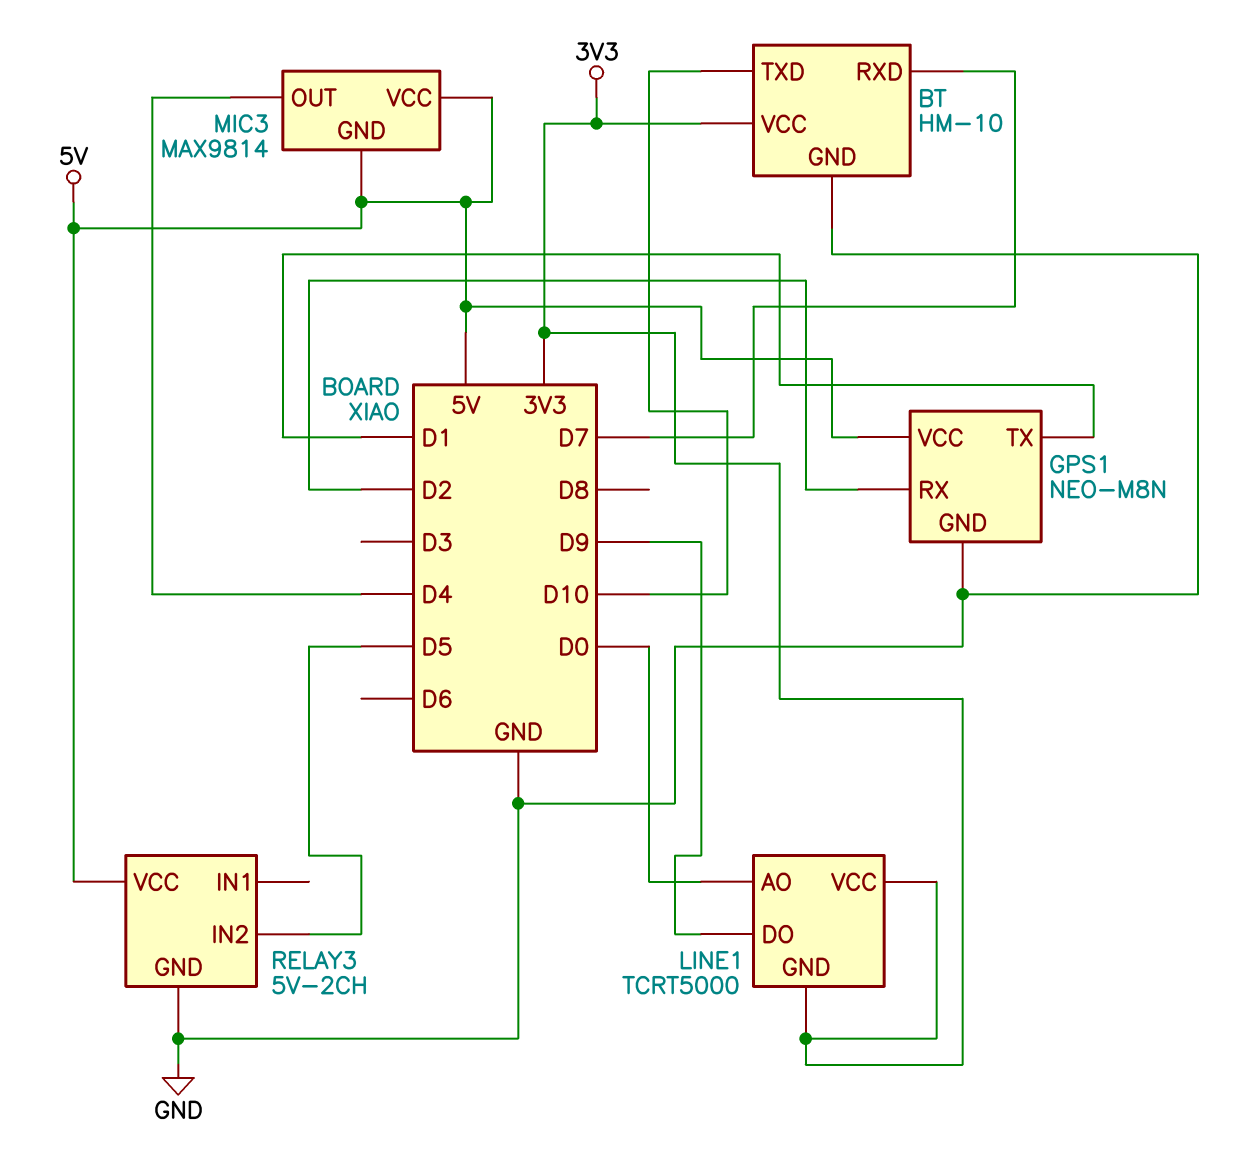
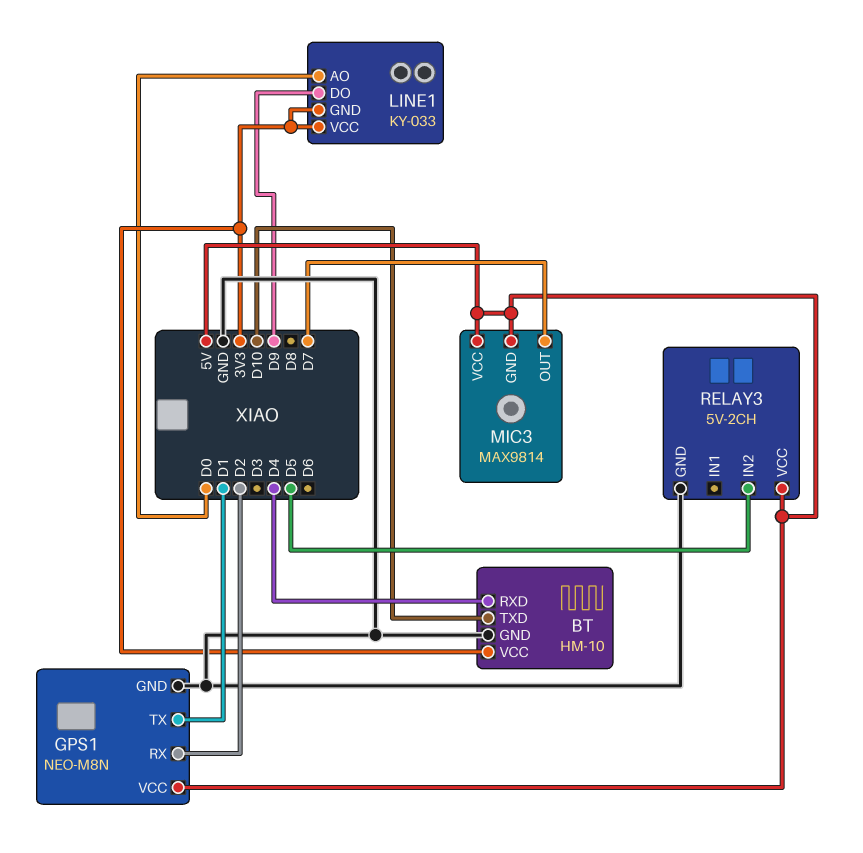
BT pin RXD: D7 -> D4
LINE1: TCRT5000 -> KY-033
MIC3 pin OUT: D4 -> D7

